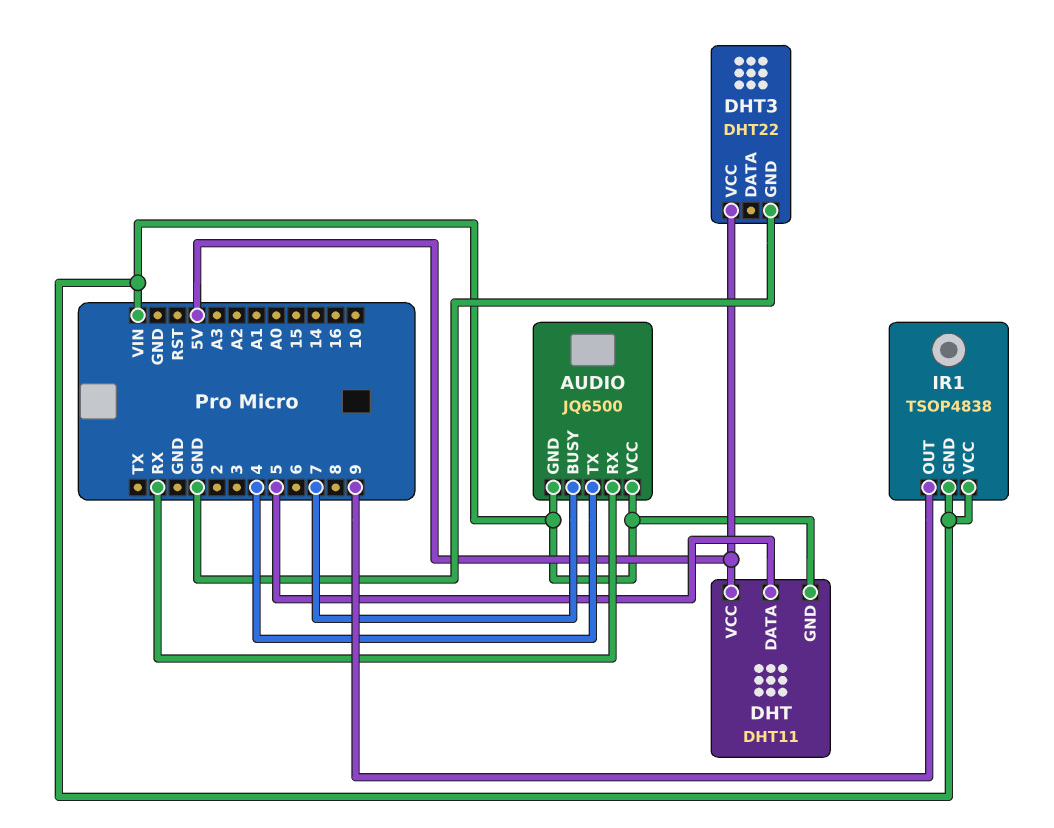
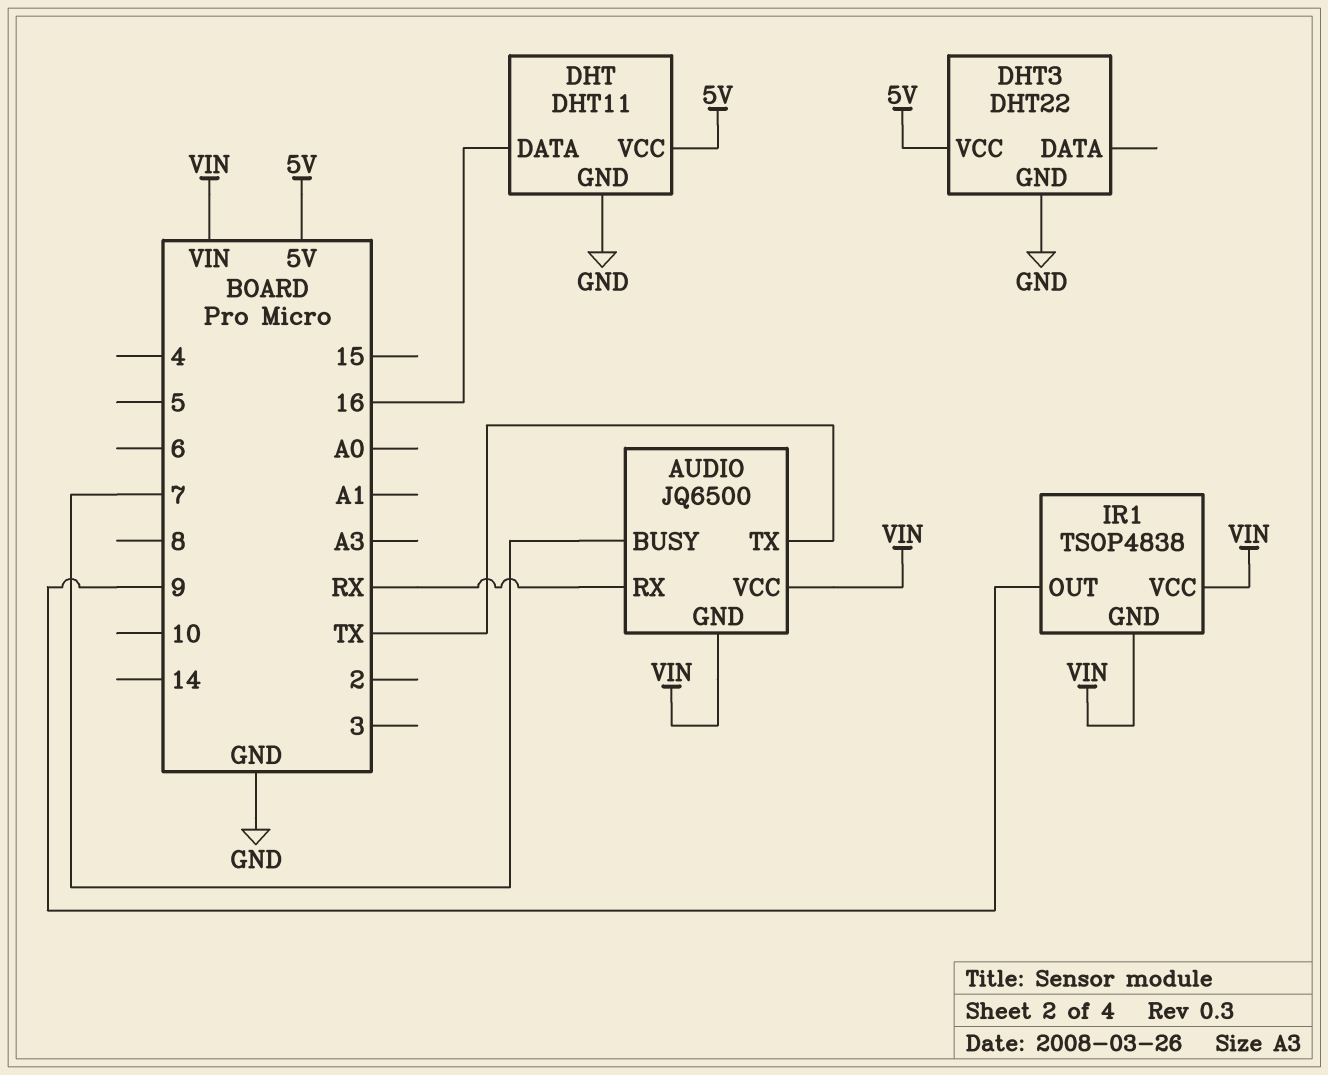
AUDIO pin TX: 4 -> TX
DHT pin DATA: 5 -> 16
DHT pin GND: VIN -> GND

